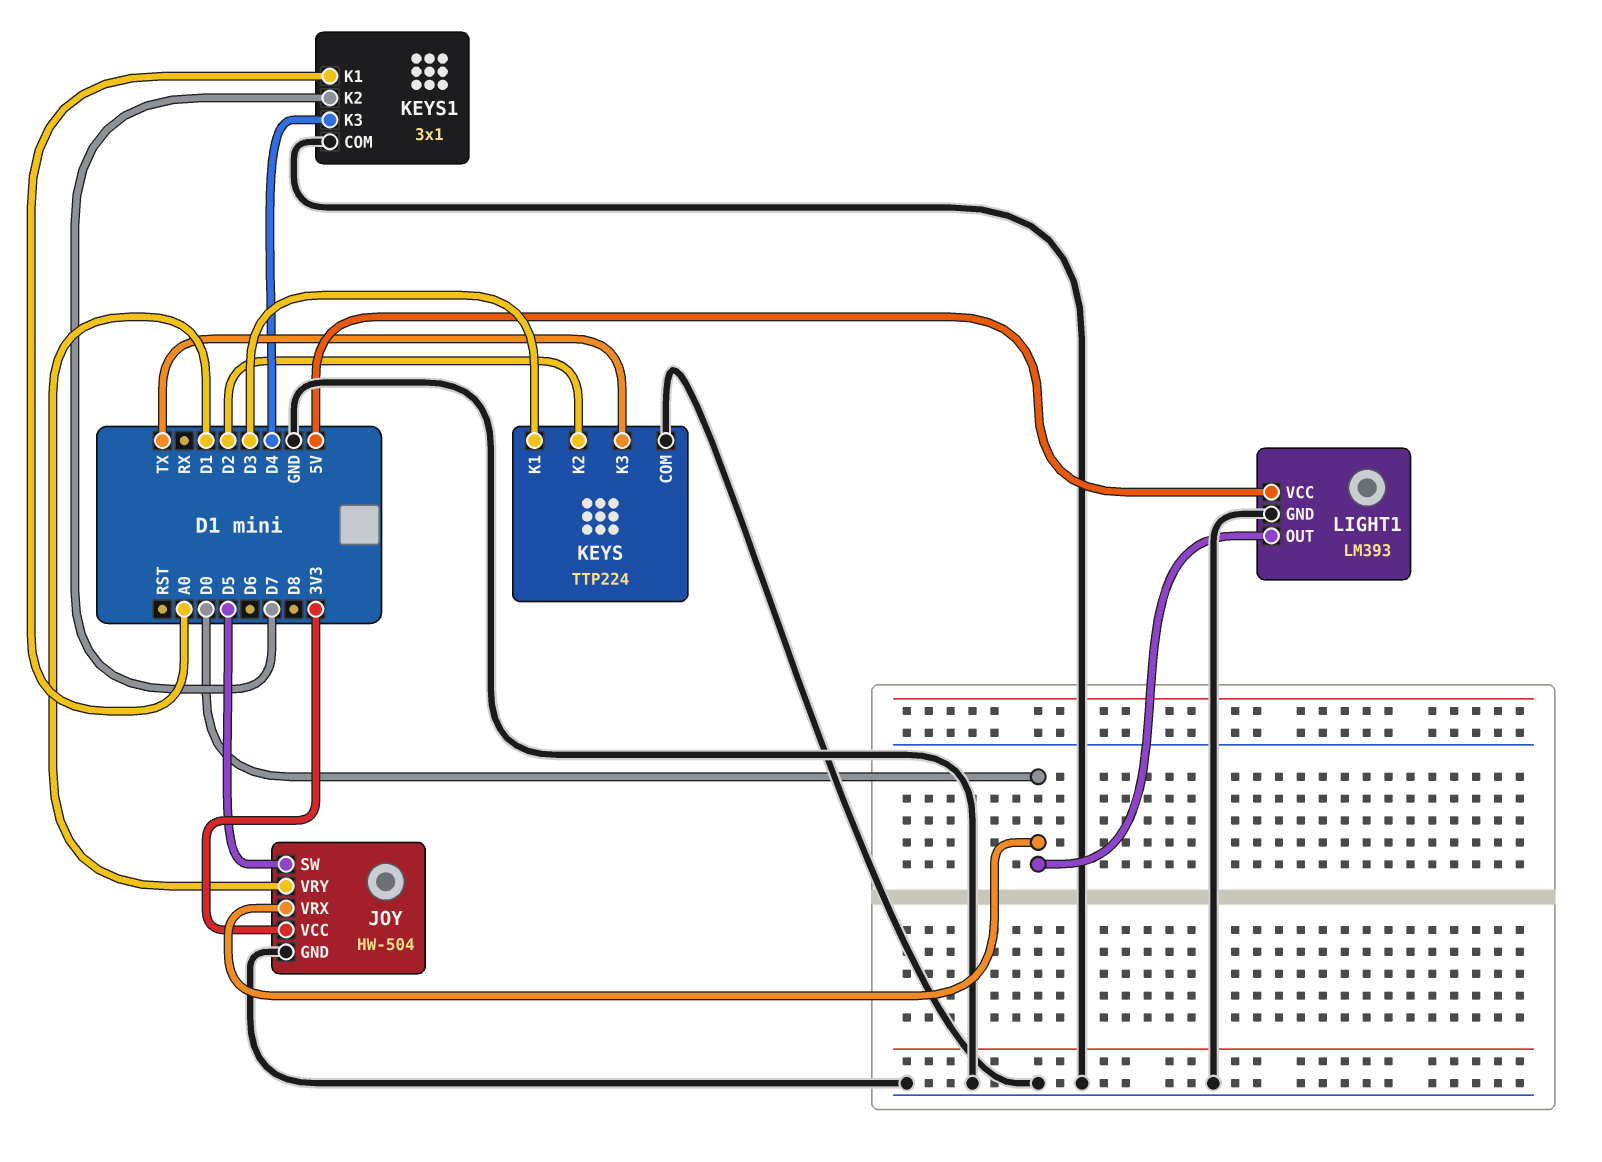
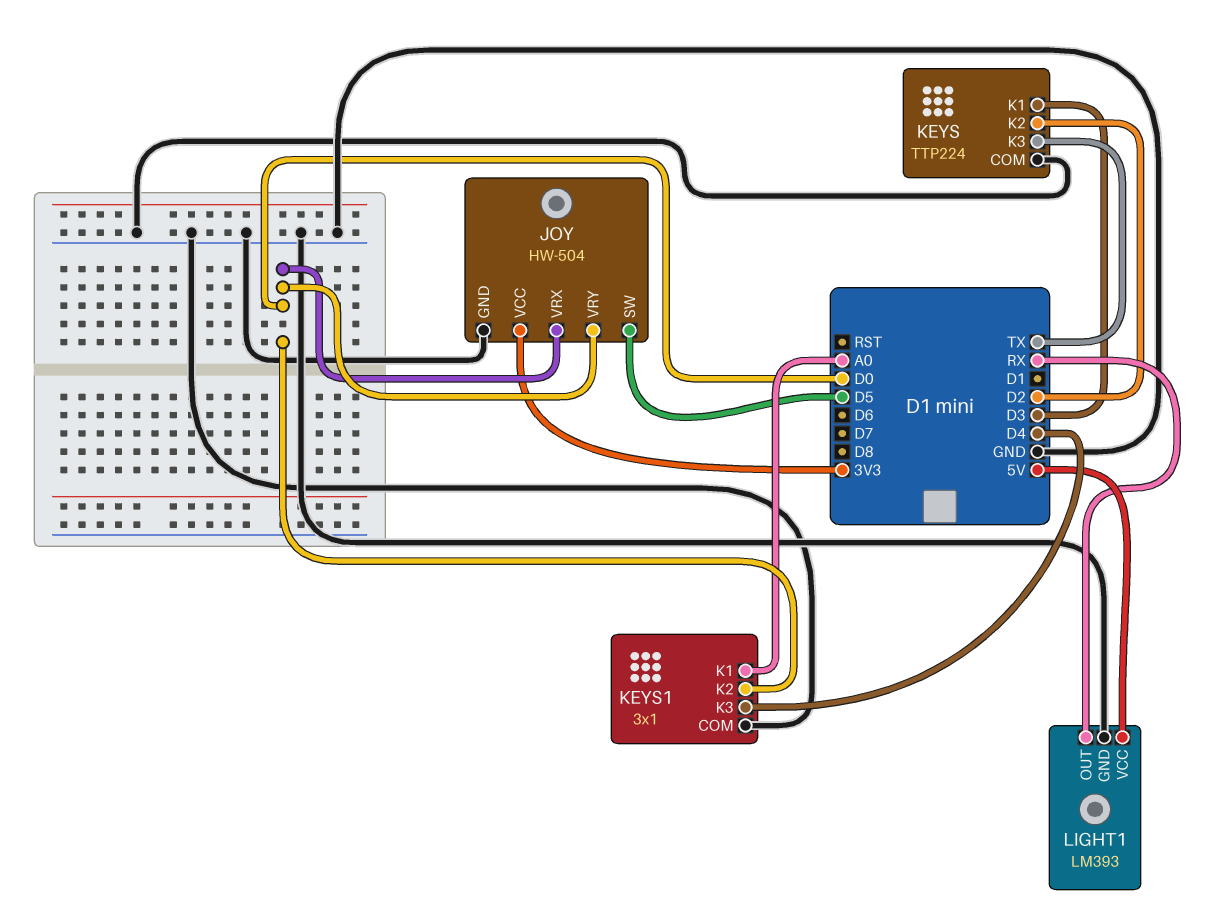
JOY pin VRY: D1 -> D0
KEYS1 pin K2: D7 -> D0
LIGHT1 pin OUT: D0 -> RX

